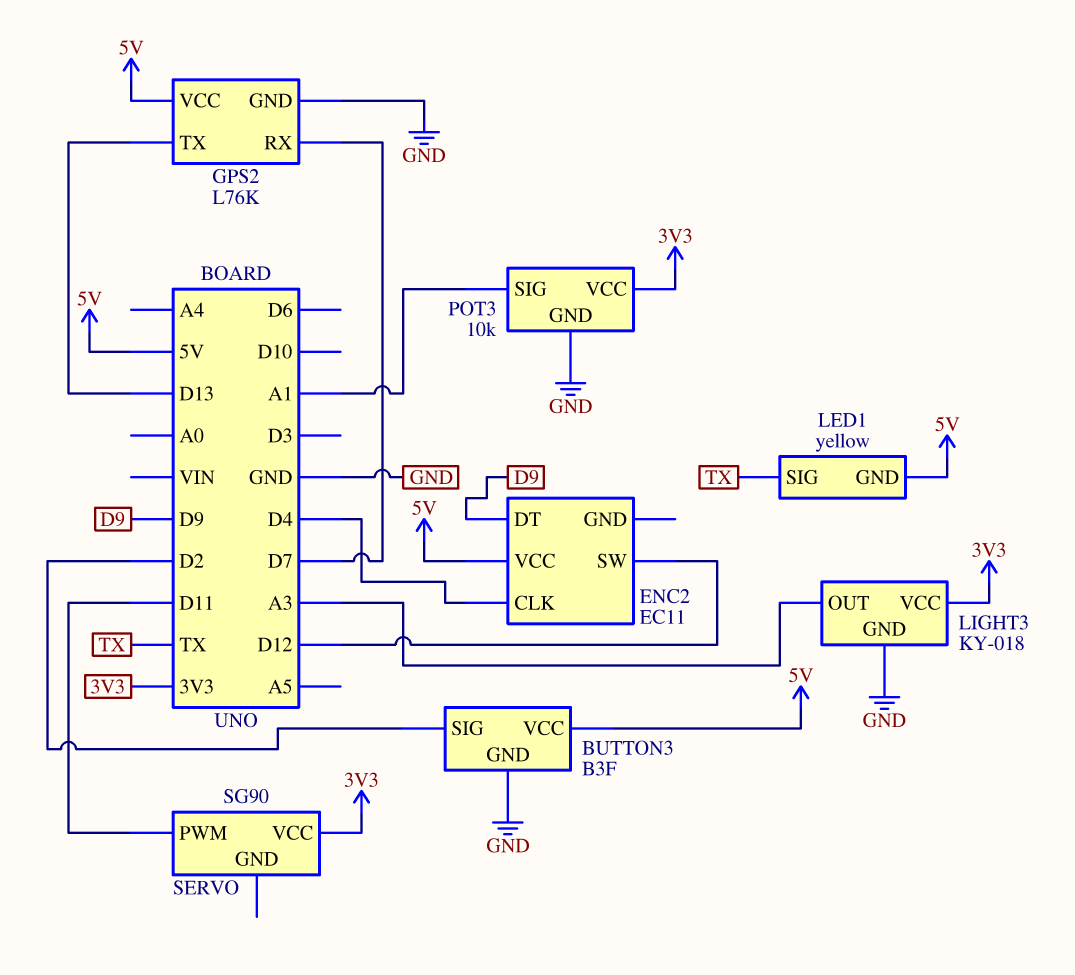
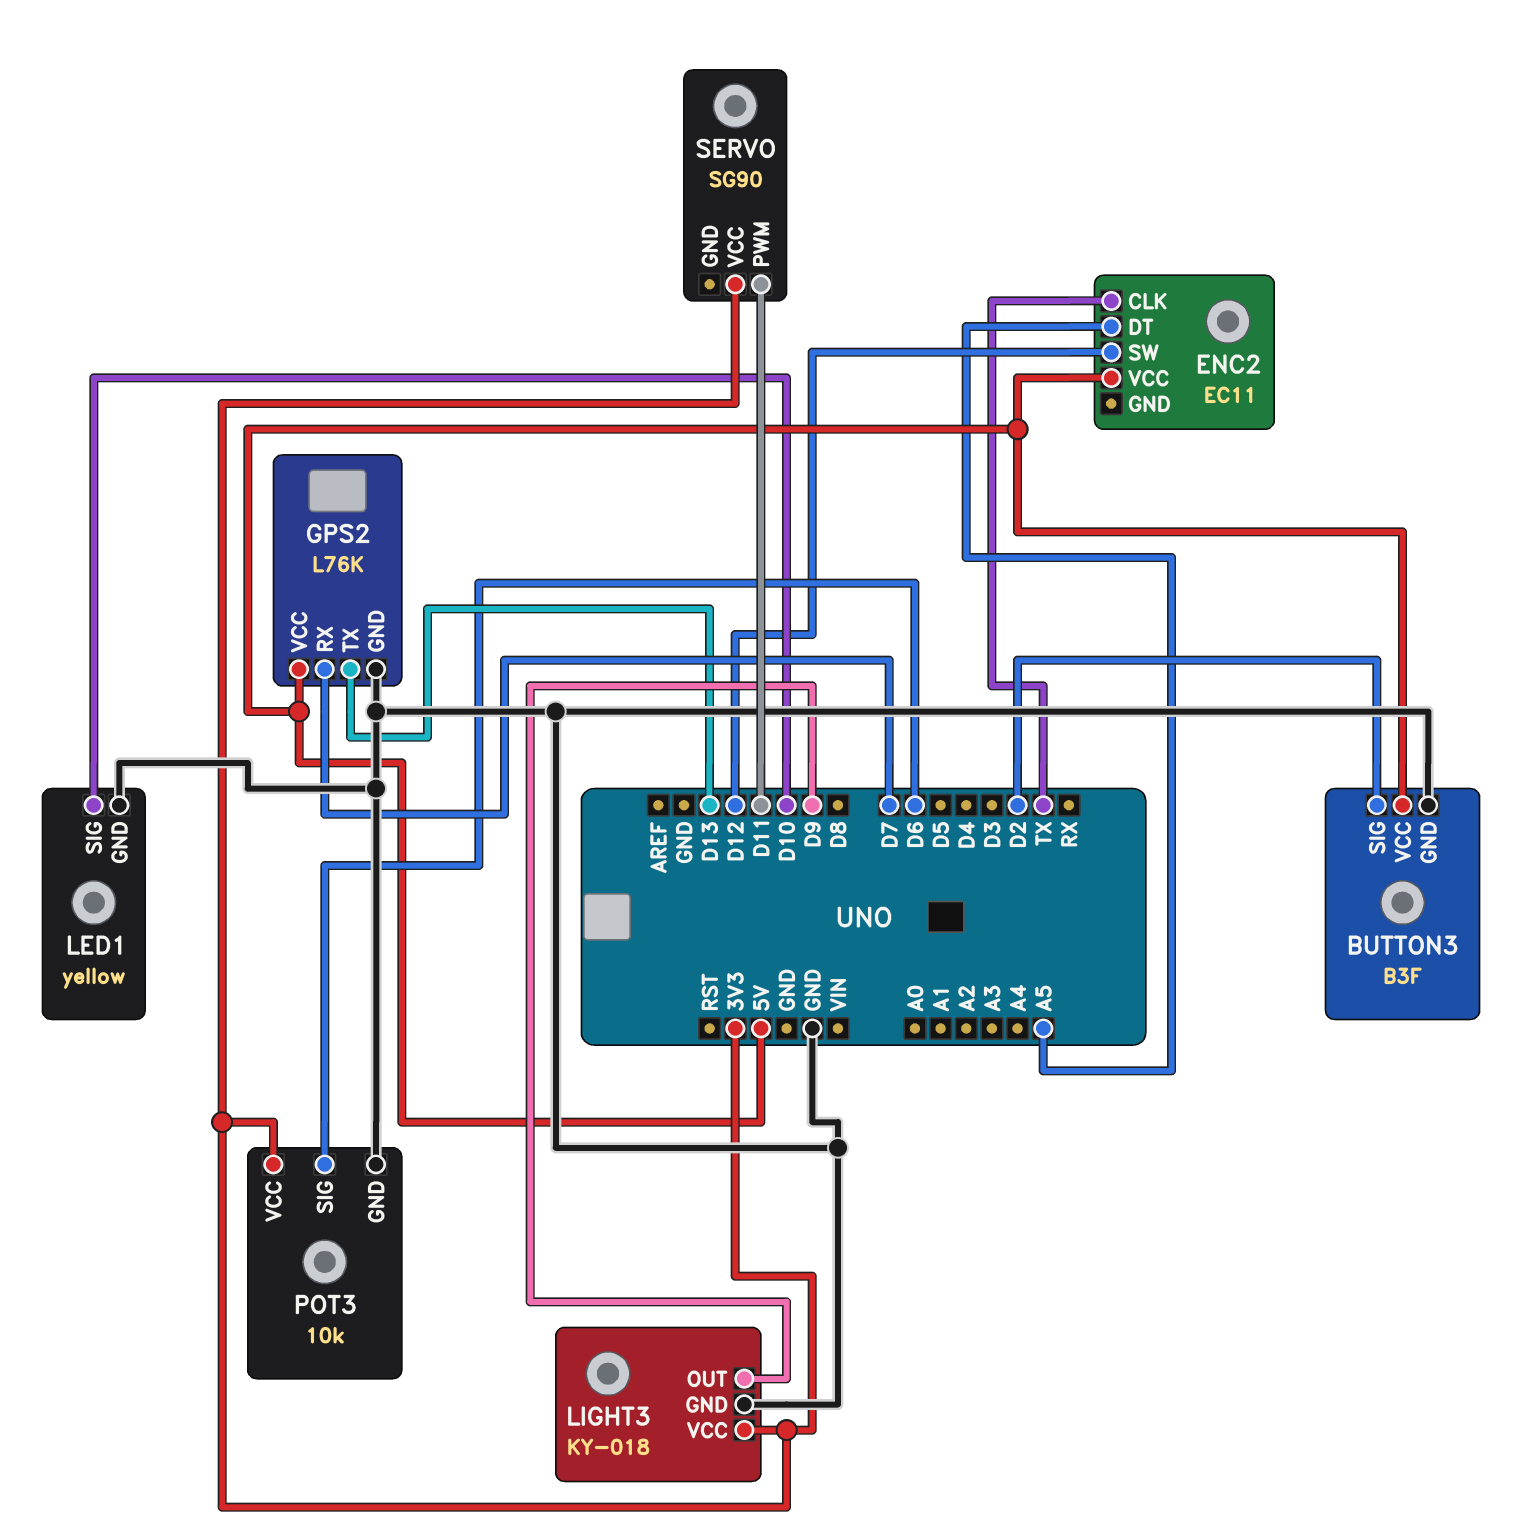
ENC2 pin CLK: D4 -> TX
ENC2 pin DT: D9 -> A5
LED1 pin GND: 5V -> GND
LED1 pin SIG: TX -> D10
LIGHT3 pin OUT: A3 -> D9
POT3 pin SIG: A1 -> D6

